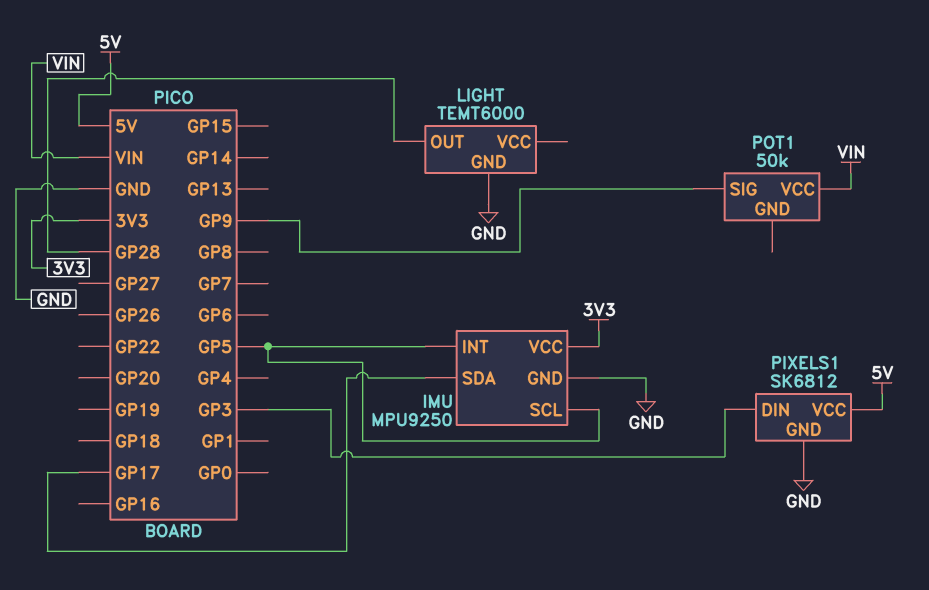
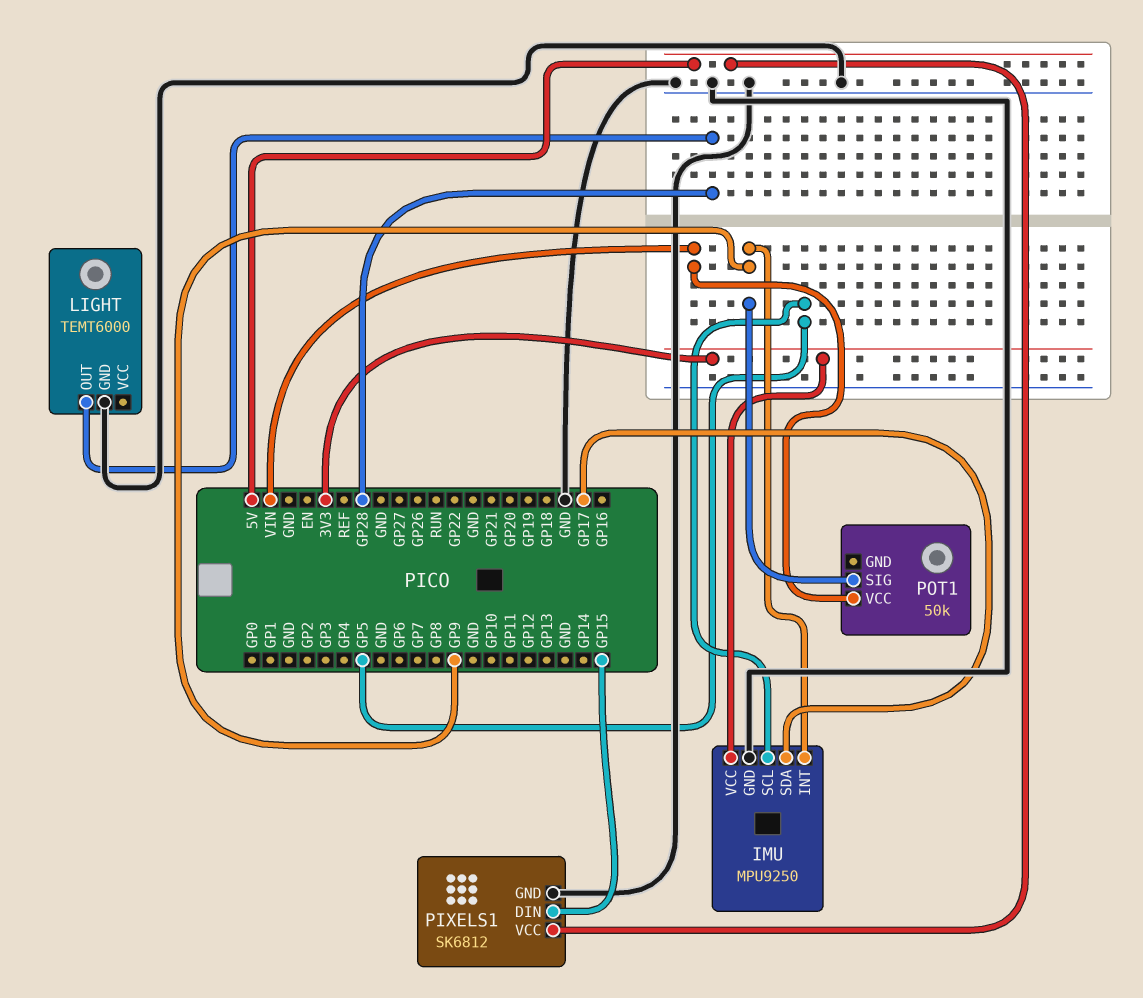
IMU pin INT: GP5 -> GP9
PIXELS1 pin DIN: GP3 -> GP15

